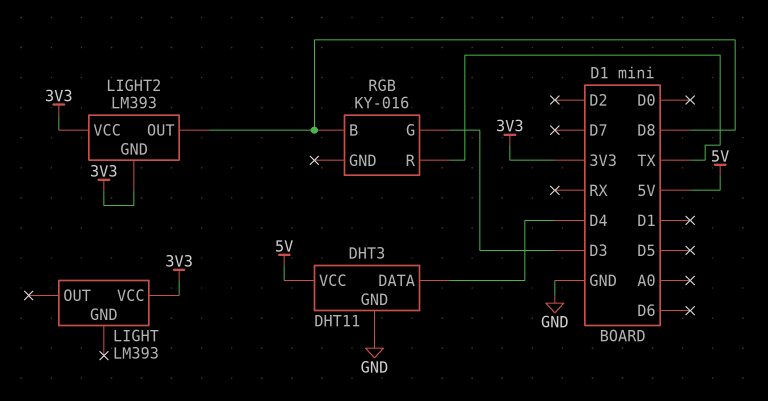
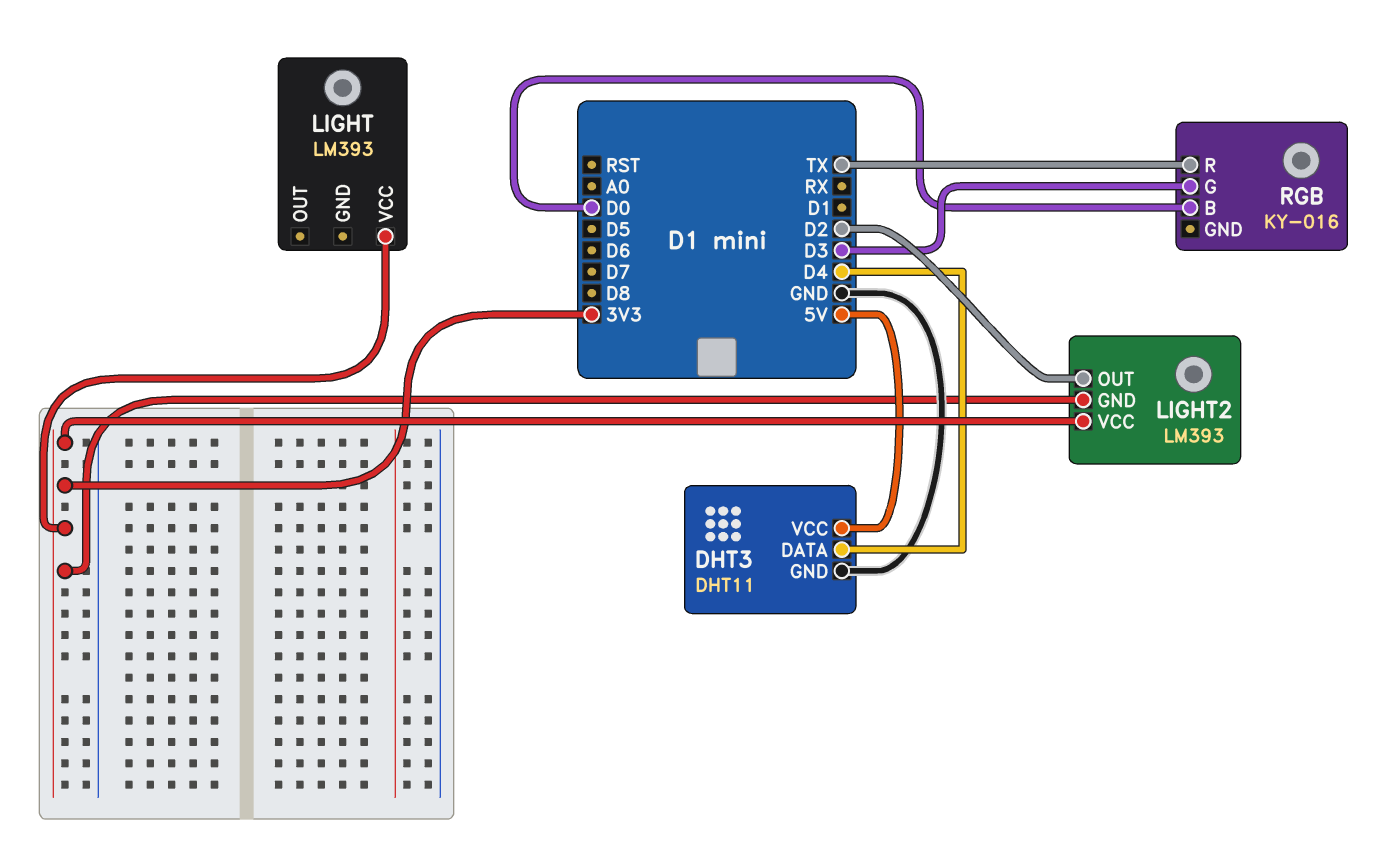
LIGHT2 pin OUT: D8 -> D2
RGB pin B: D8 -> D0

